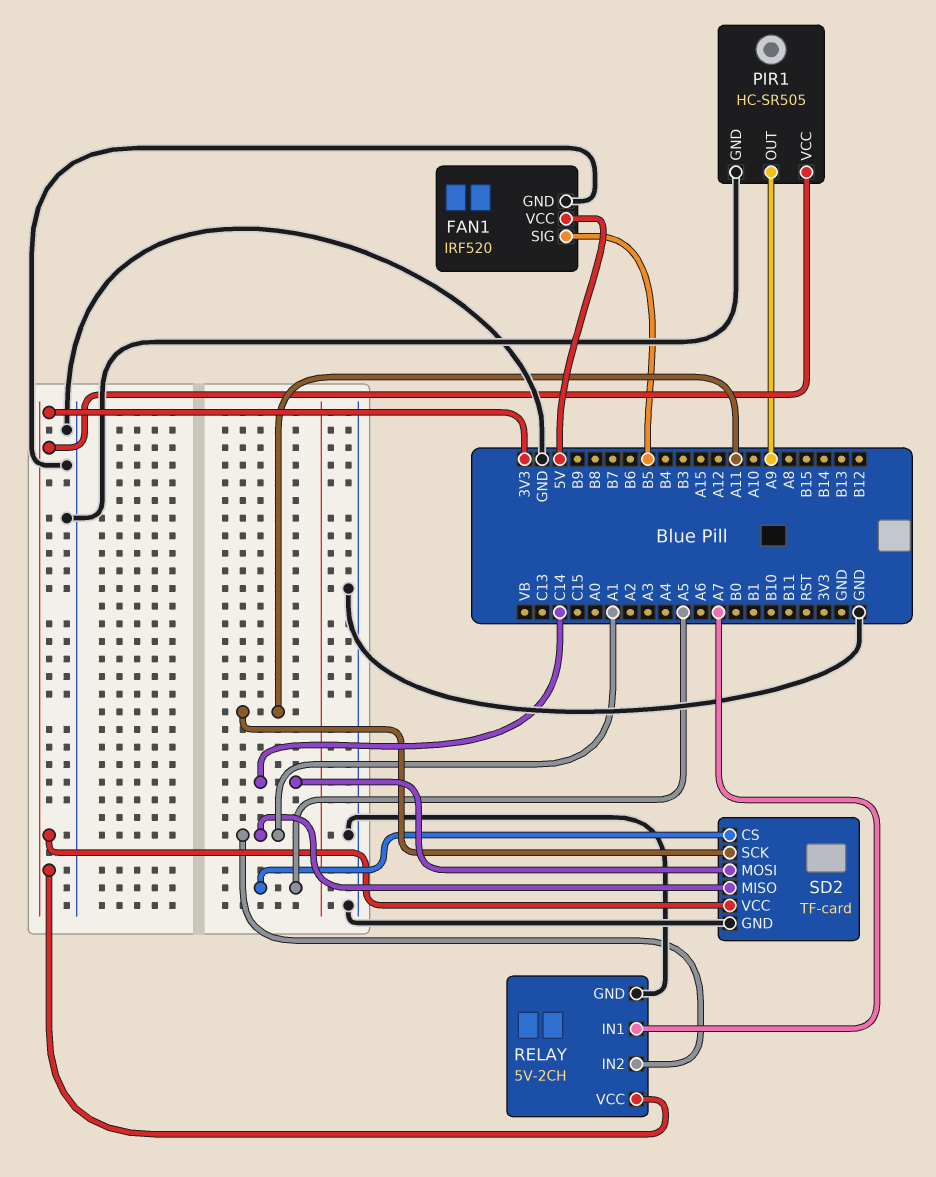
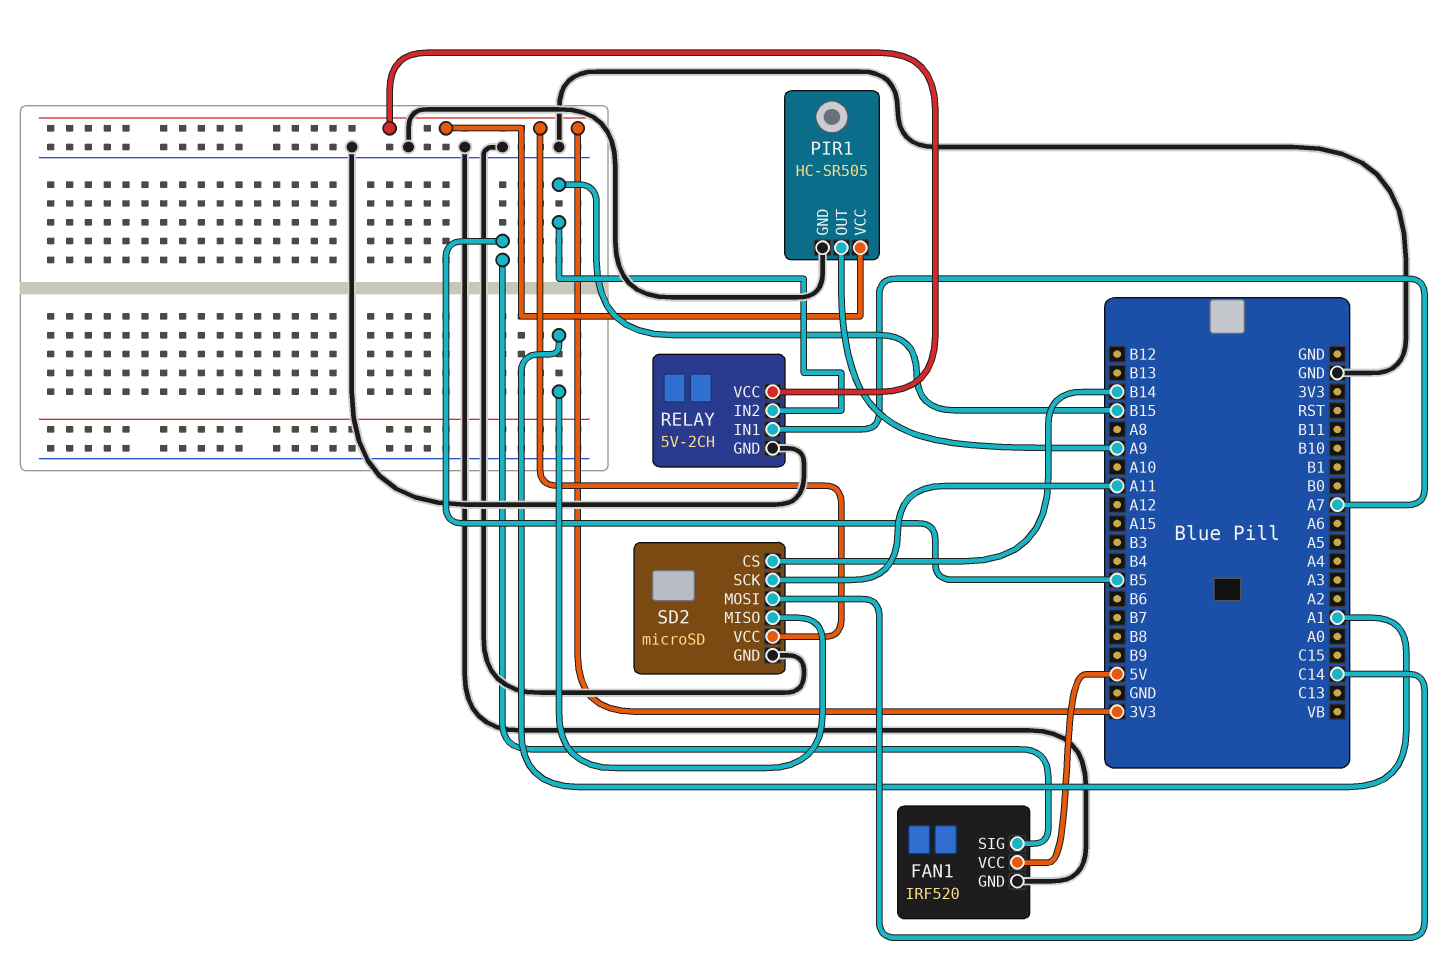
RELAY pin IN2: A1 -> B15
SD2: TF-card -> microSD
SD2 pin CS: A5 -> B14

